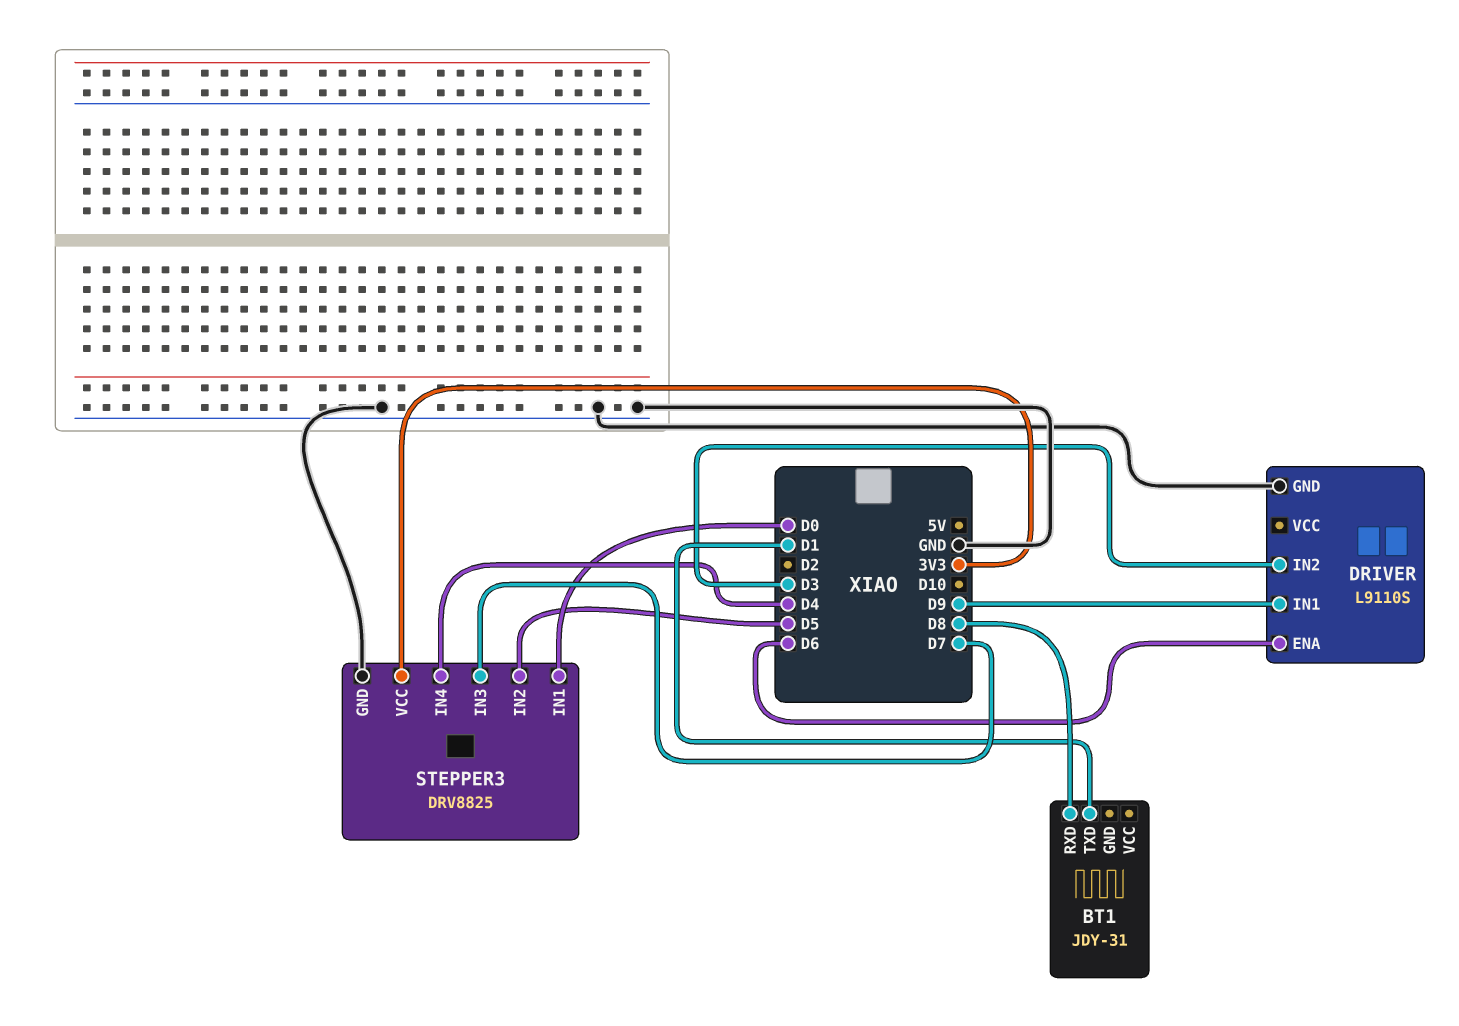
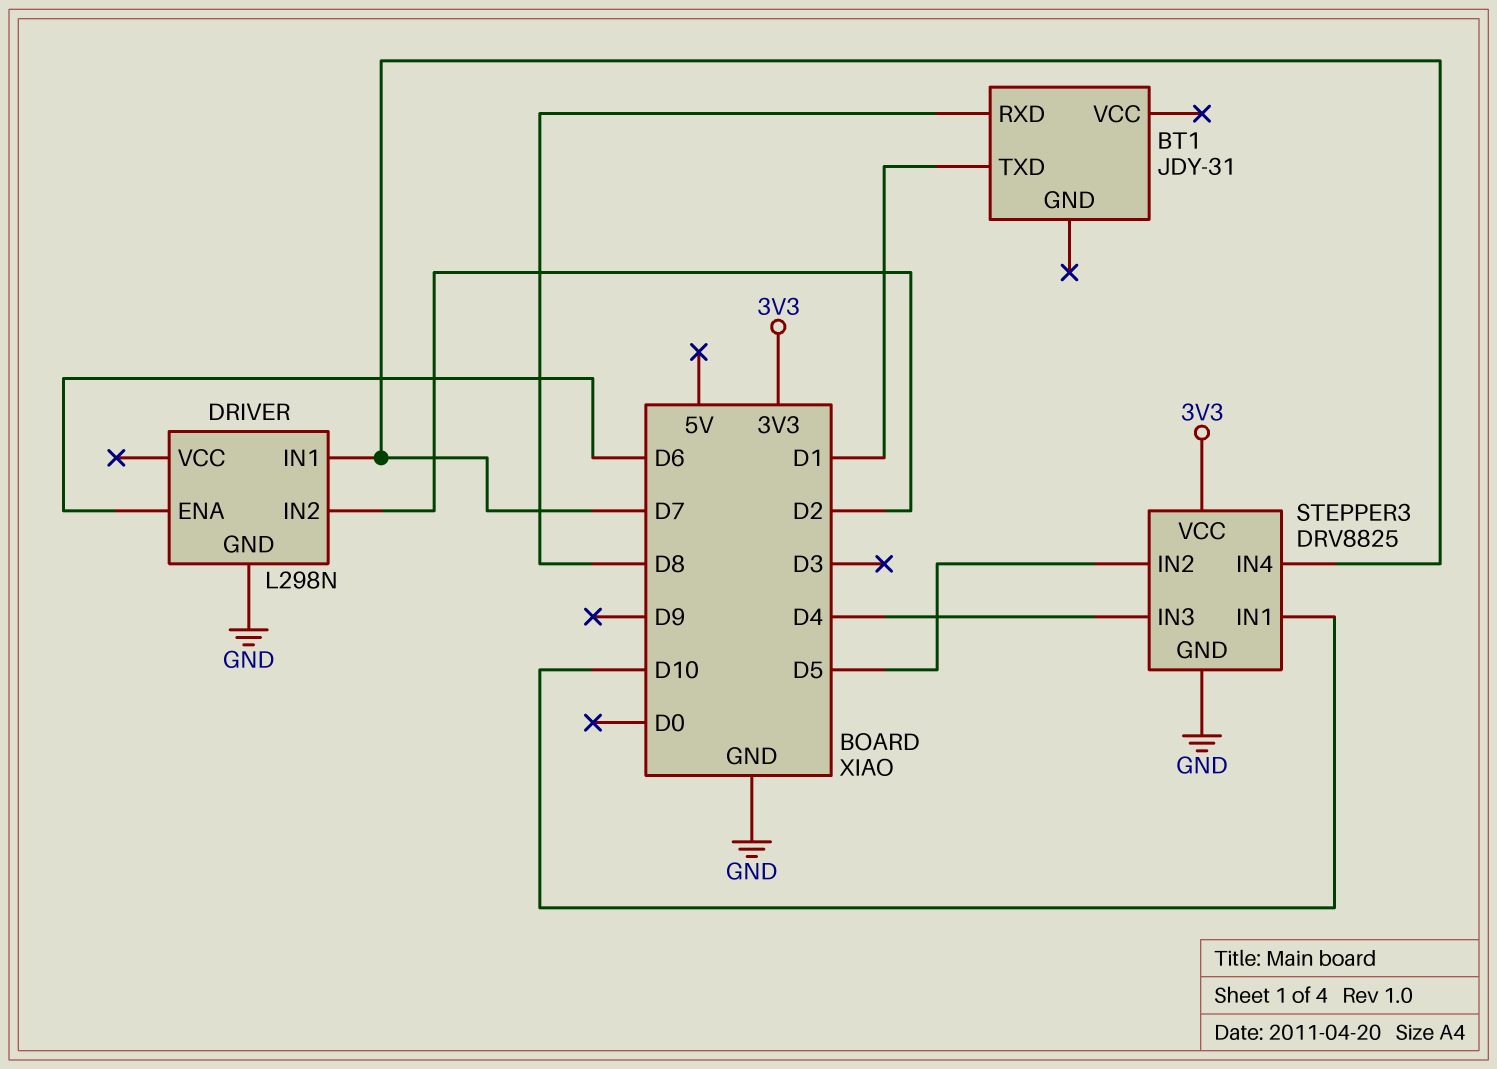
DRIVER: L9110S -> L298N
DRIVER pin IN1: D9 -> D7
DRIVER pin IN2: D3 -> D2
STEPPER3 pin IN1: D0 -> D10
STEPPER3 pin IN3: D7 -> D4
STEPPER3 pin IN4: D4 -> D7

